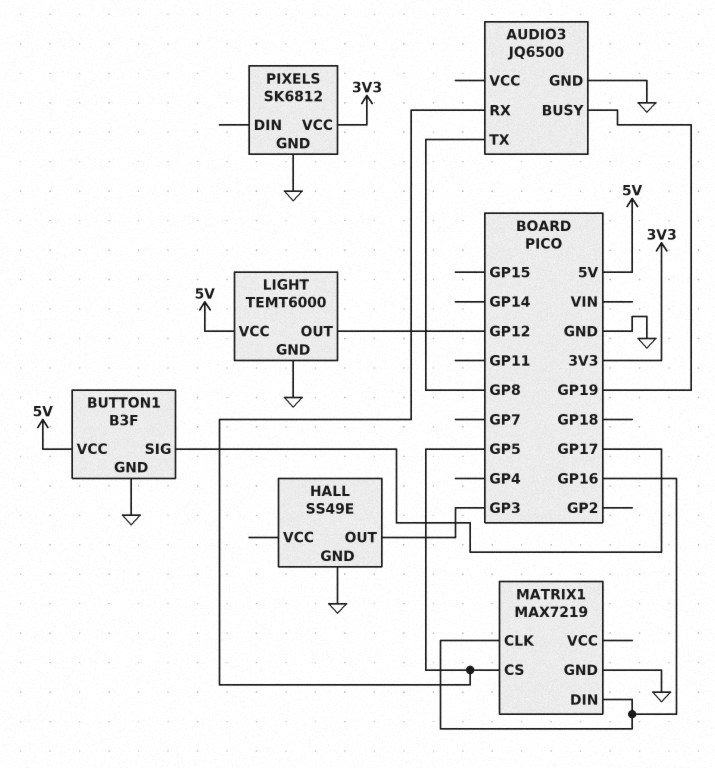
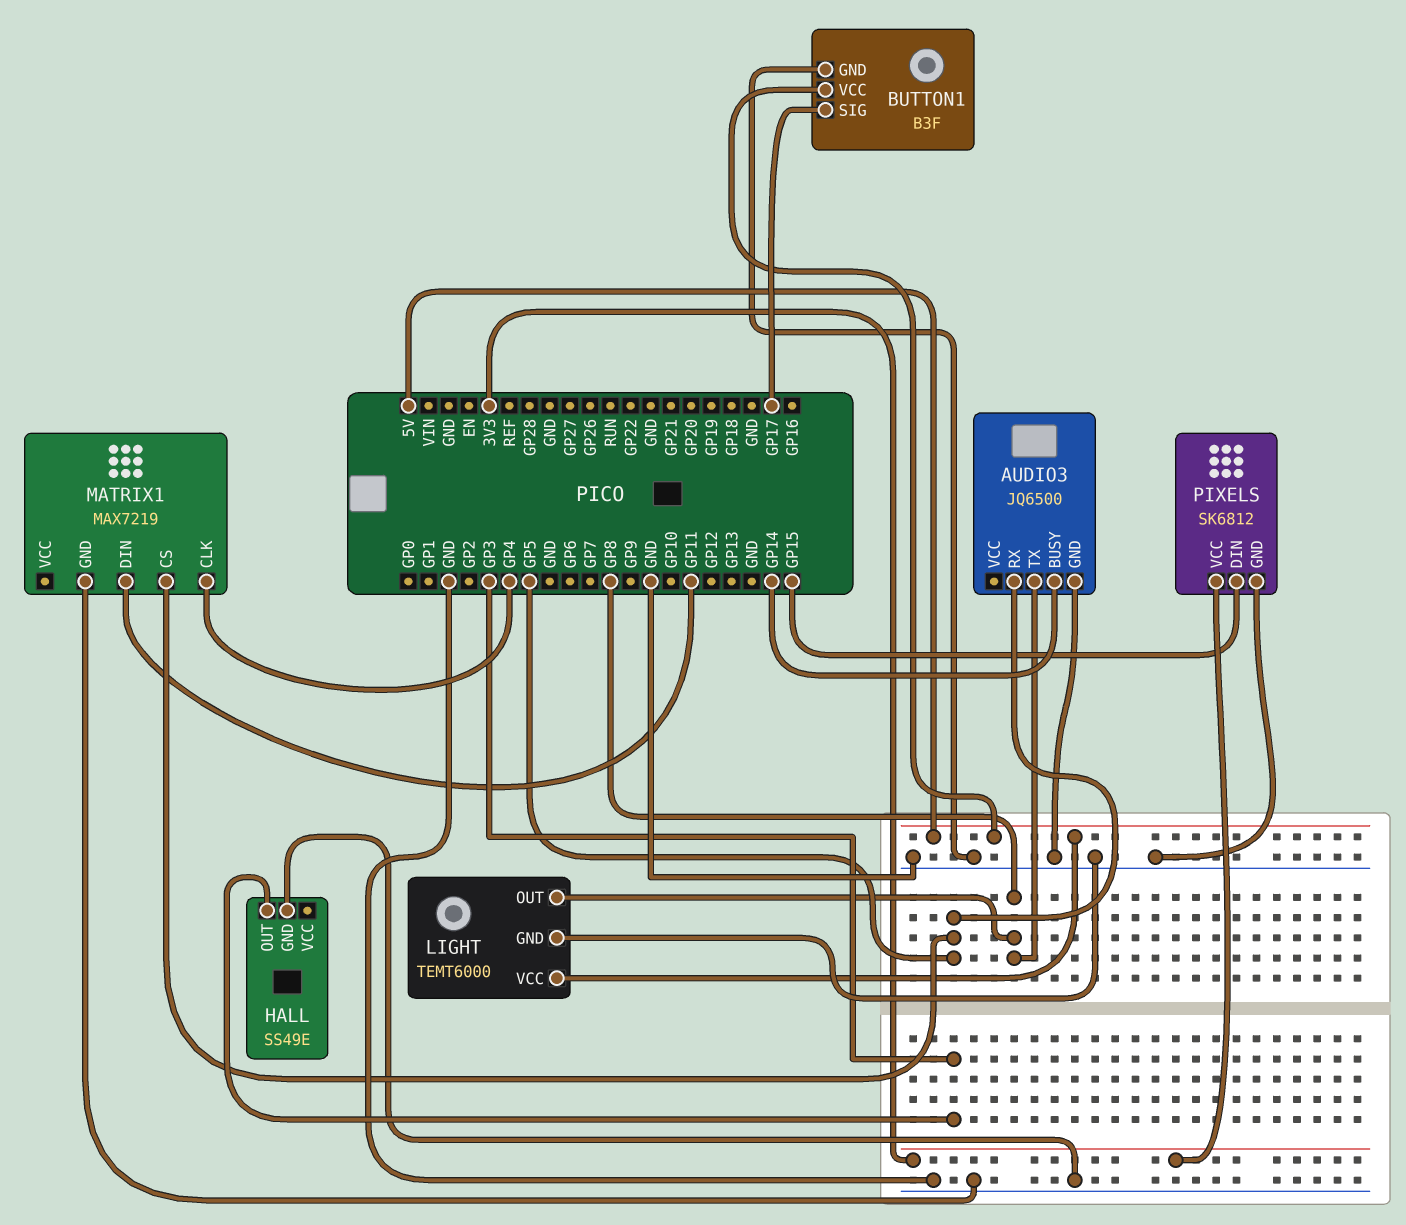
AUDIO3 pin BUSY: GP19 -> GP14
LIGHT pin OUT: GP12 -> GP8
MATRIX1 pin CLK: GP16 -> GP4
MATRIX1 pin DIN: GP16 -> GP11
PIXELS pin DIN: none -> GP15

